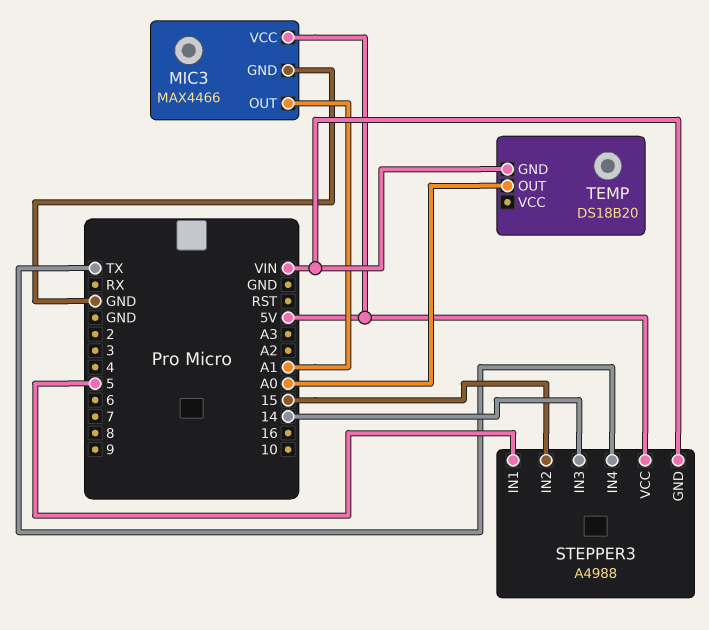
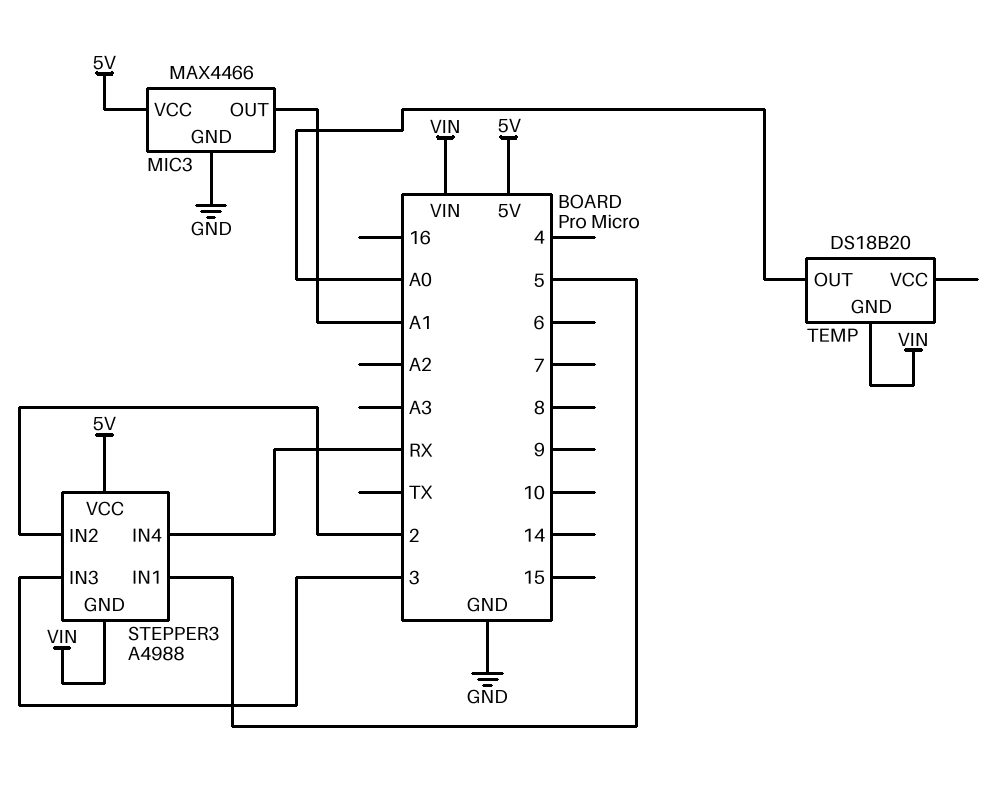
STEPPER3 pin IN2: 15 -> 2
STEPPER3 pin IN3: 14 -> 3
STEPPER3 pin IN4: TX -> RX

